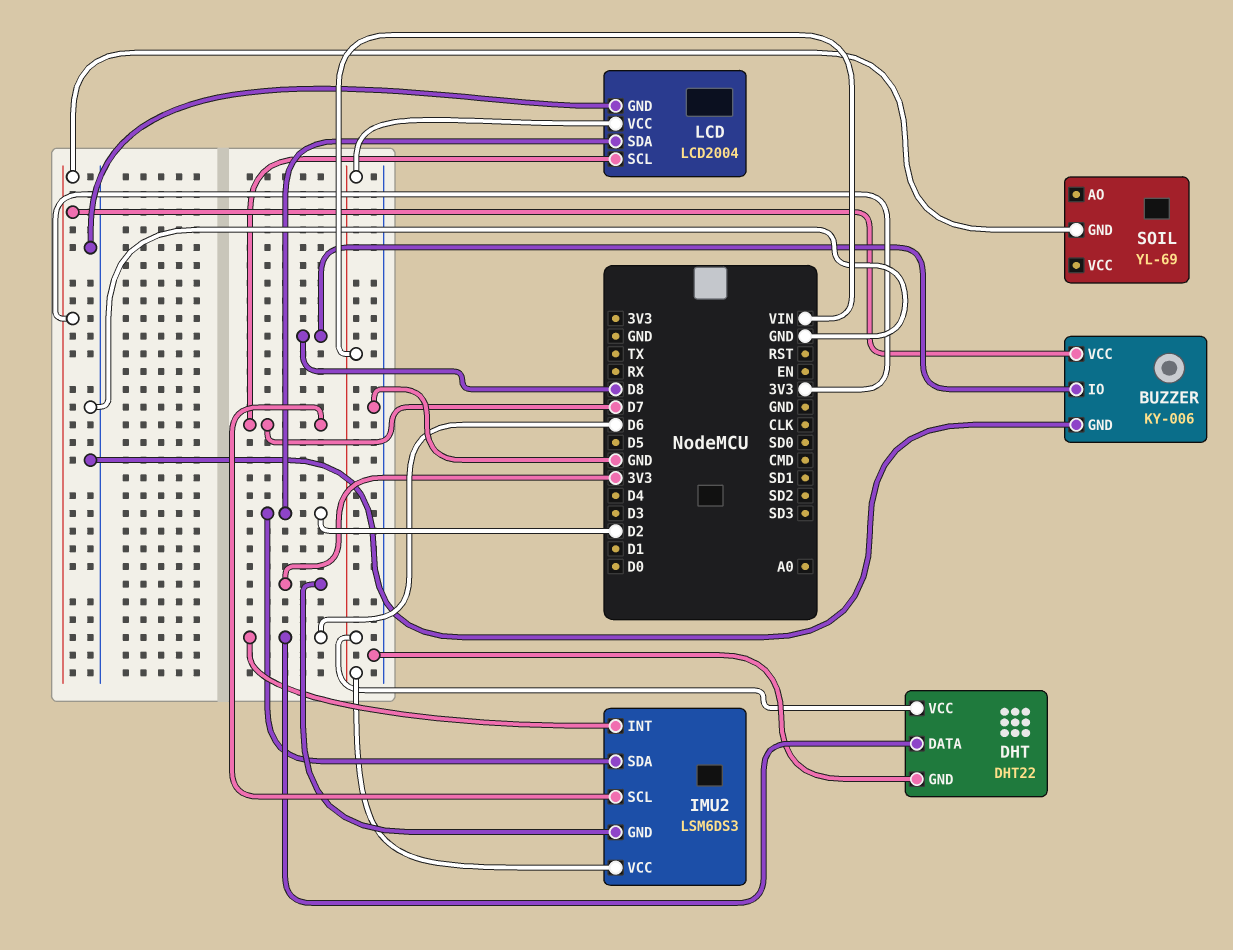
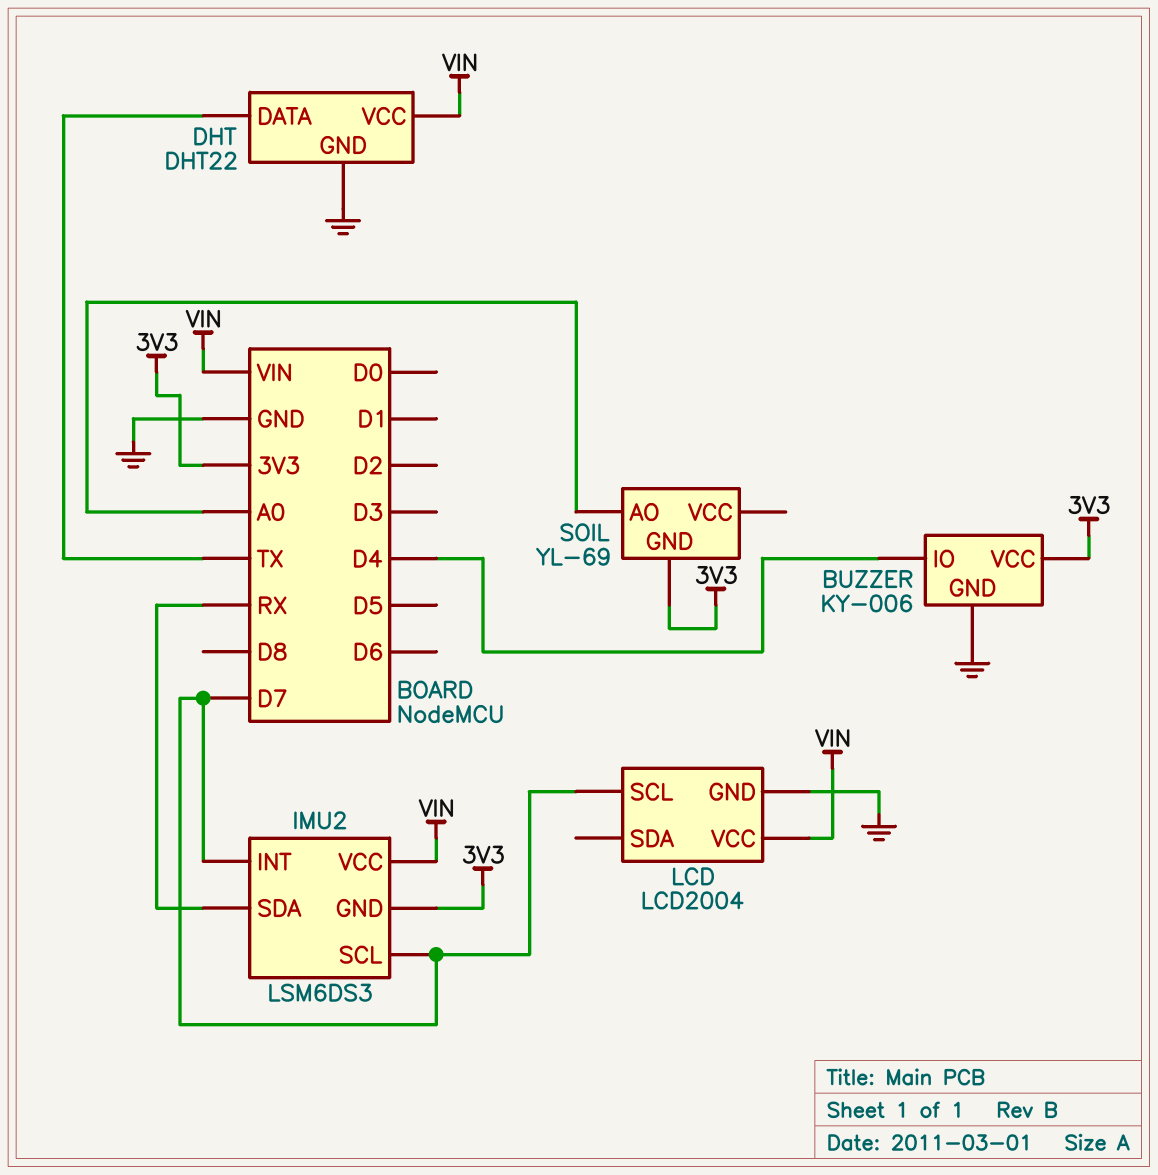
BUZZER pin IO: D8 -> D4
DHT pin DATA: D6 -> TX
IMU2 pin INT: D6 -> D7
IMU2 pin SDA: D2 -> RX
LCD pin SDA: D2 -> none
SOIL pin AO: none -> A0

